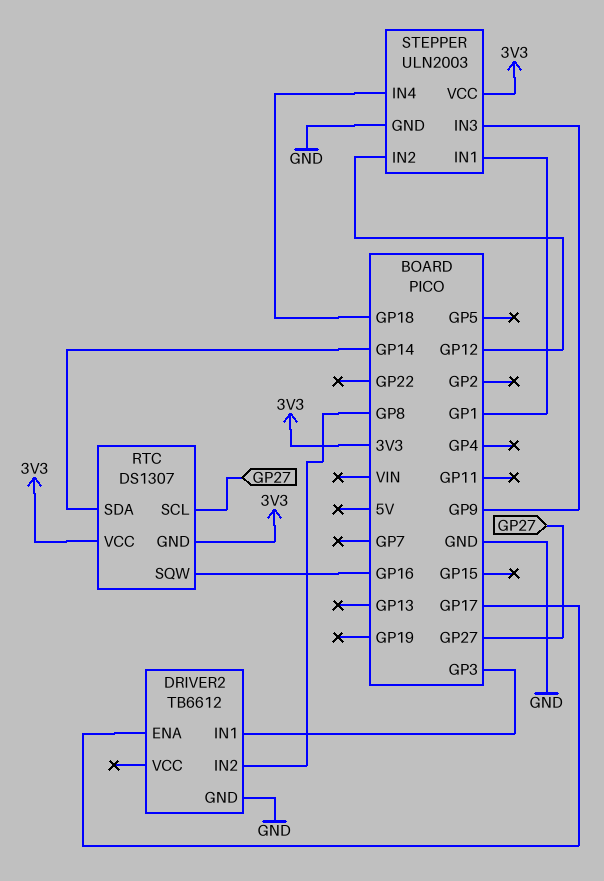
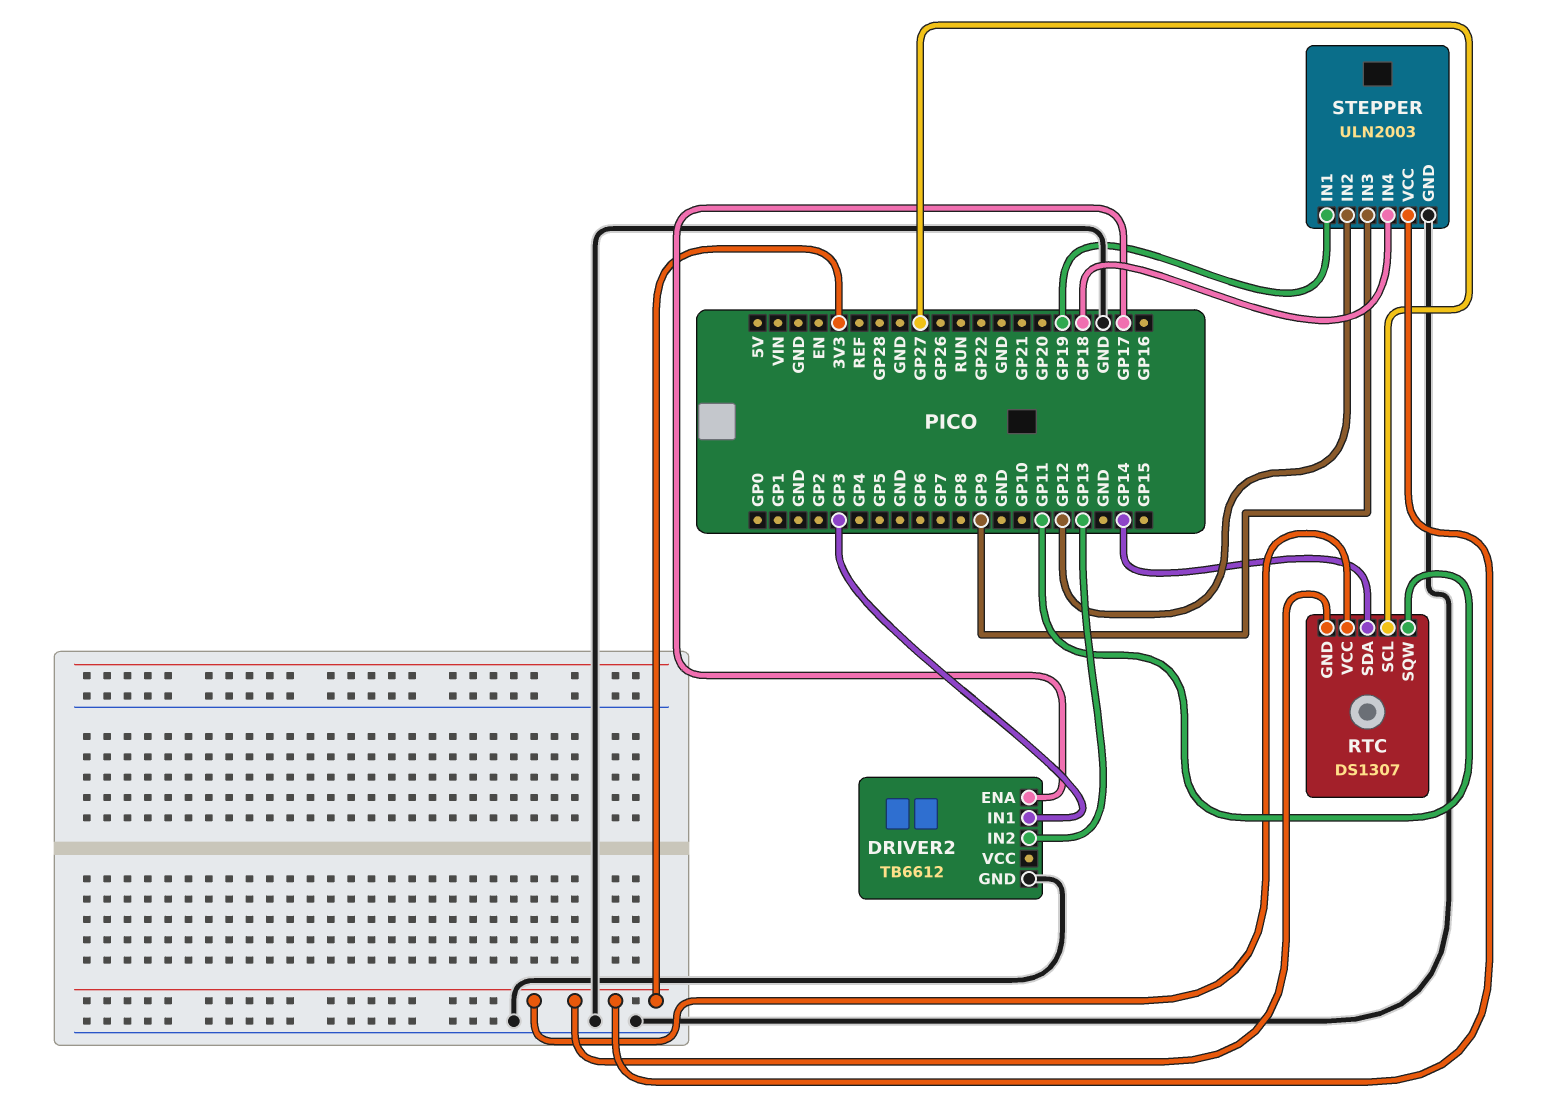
DRIVER2 pin IN2: GP8 -> GP13
RTC pin SQW: GP16 -> GP11
STEPPER pin IN1: GP1 -> GP19

